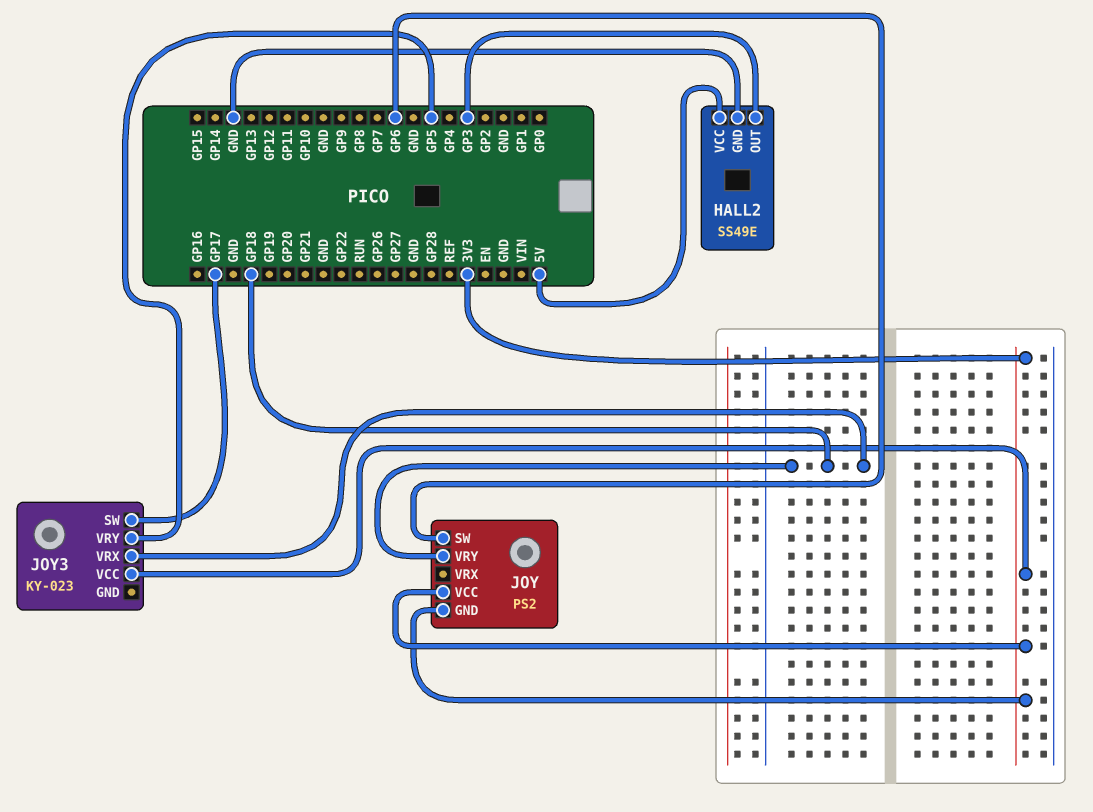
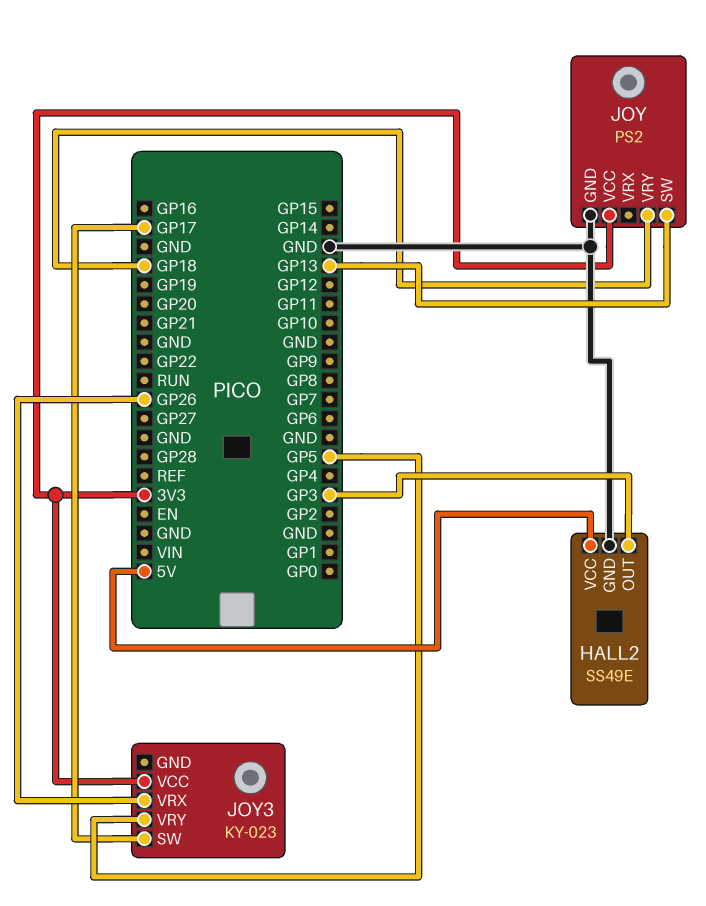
JOY pin GND: 3V3 -> GND
JOY pin SW: GP6 -> GP13
JOY3 pin VRX: GP18 -> GP26

